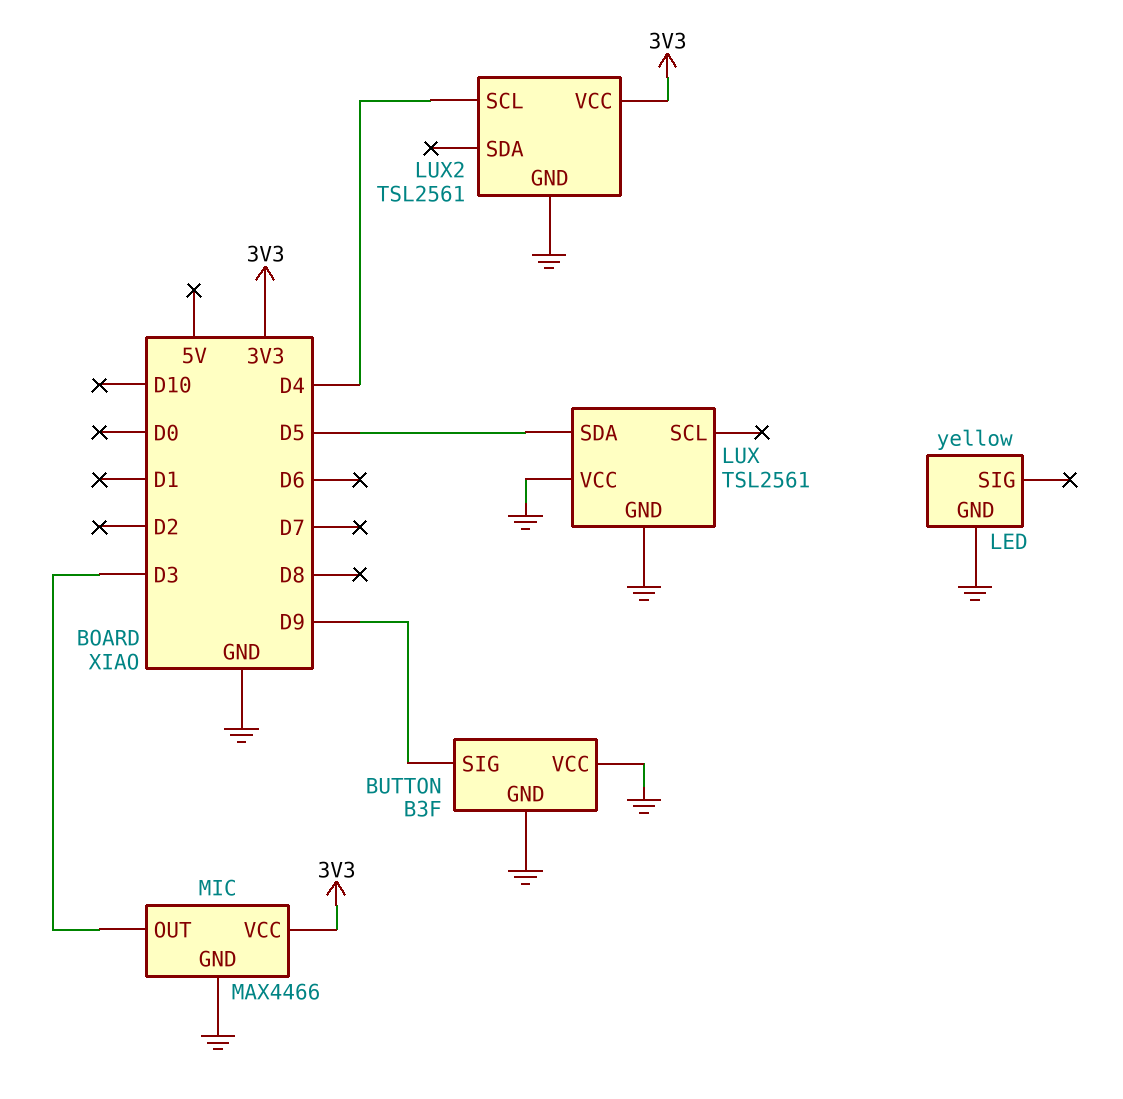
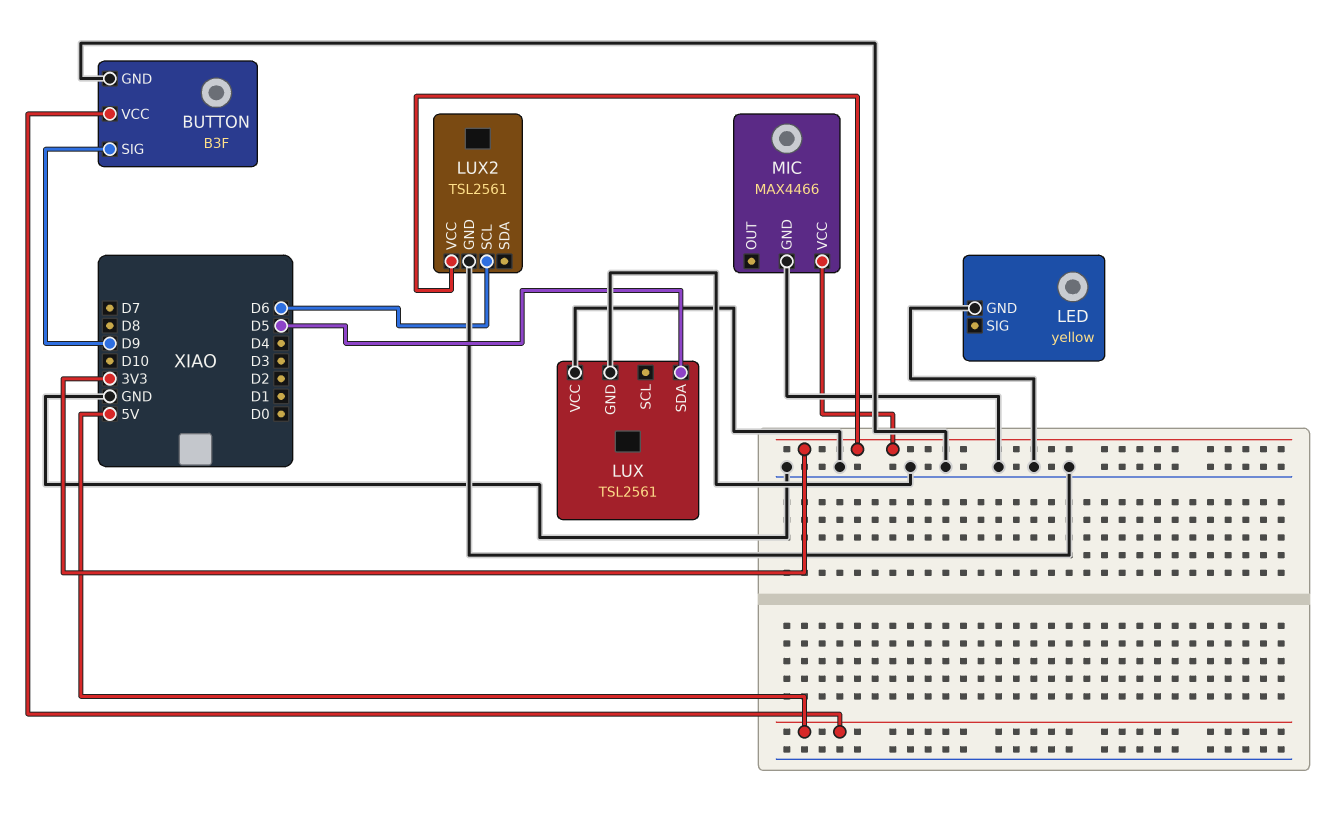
BUTTON pin VCC: GND -> 5V
LUX2 pin SCL: D4 -> D6
MIC pin OUT: D3 -> none

